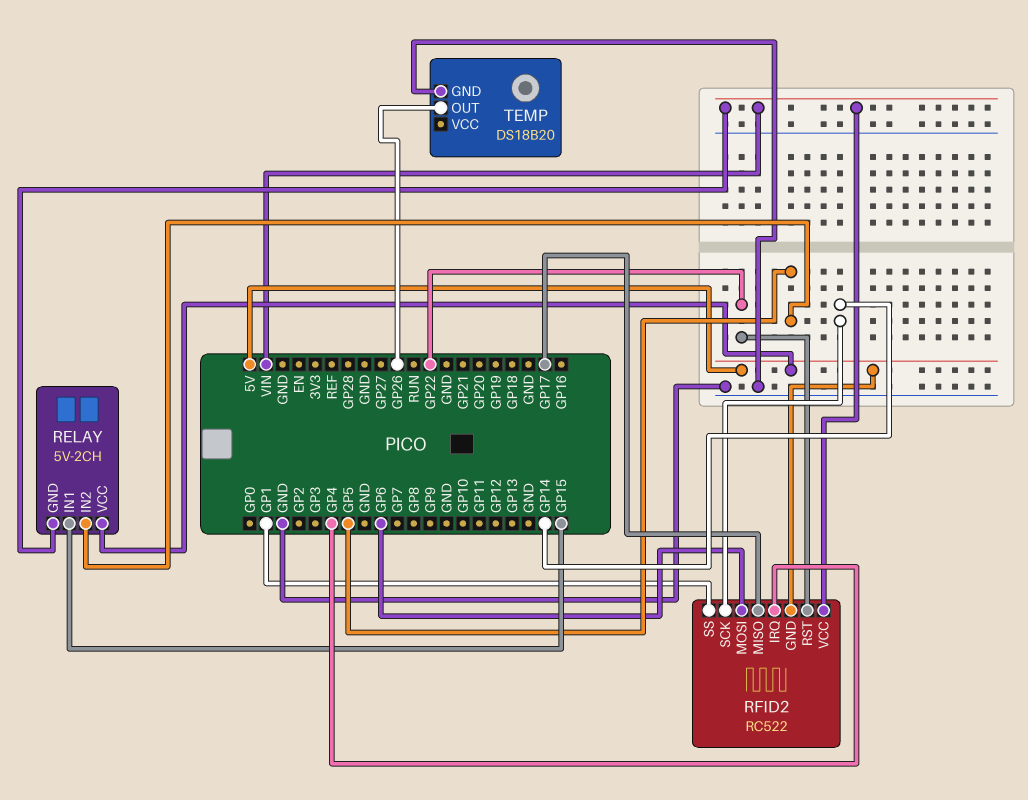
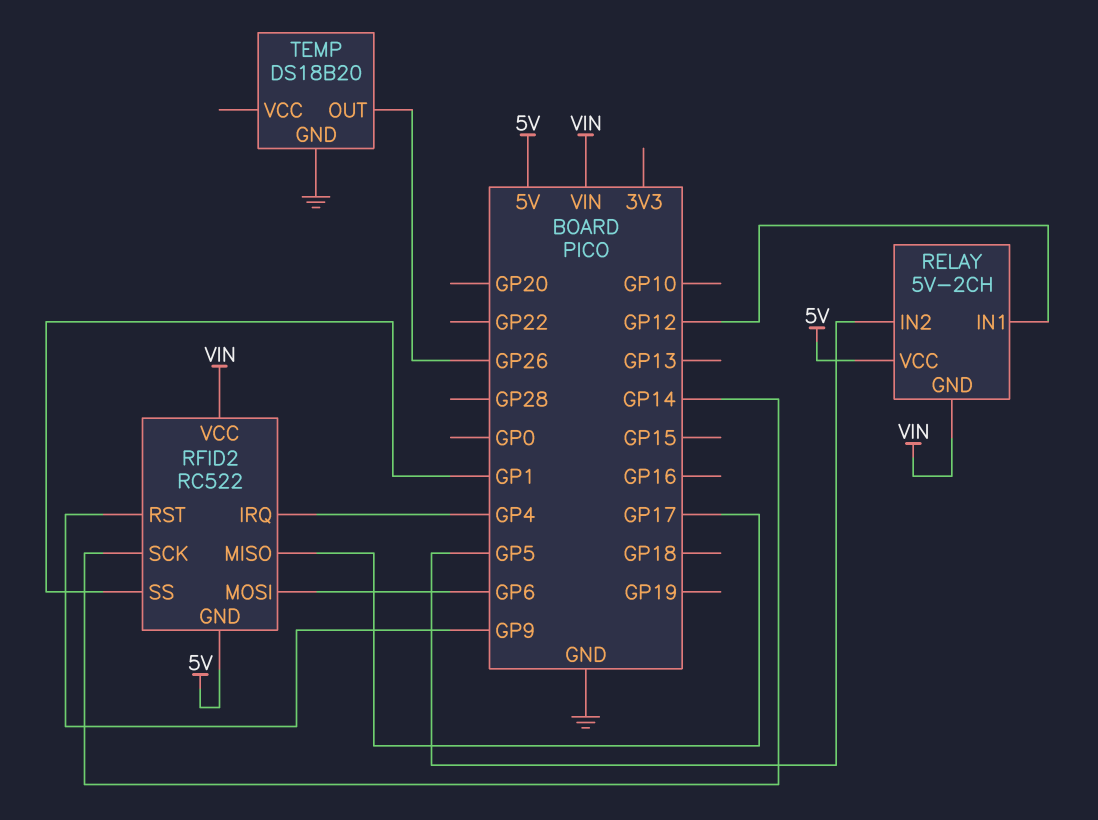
RELAY pin IN1: GP15 -> GP12
RFID2 pin RST: GP22 -> GP9

